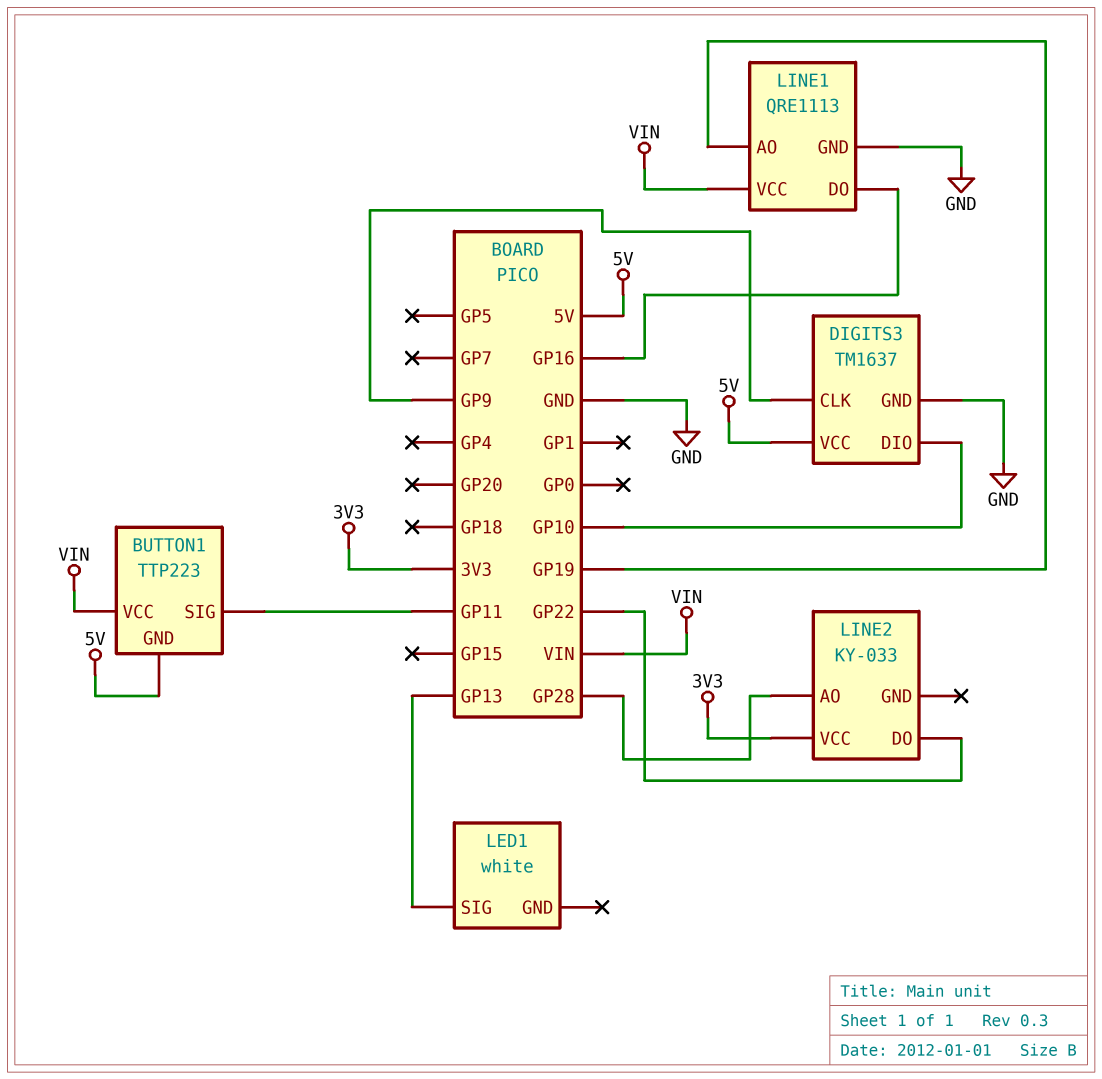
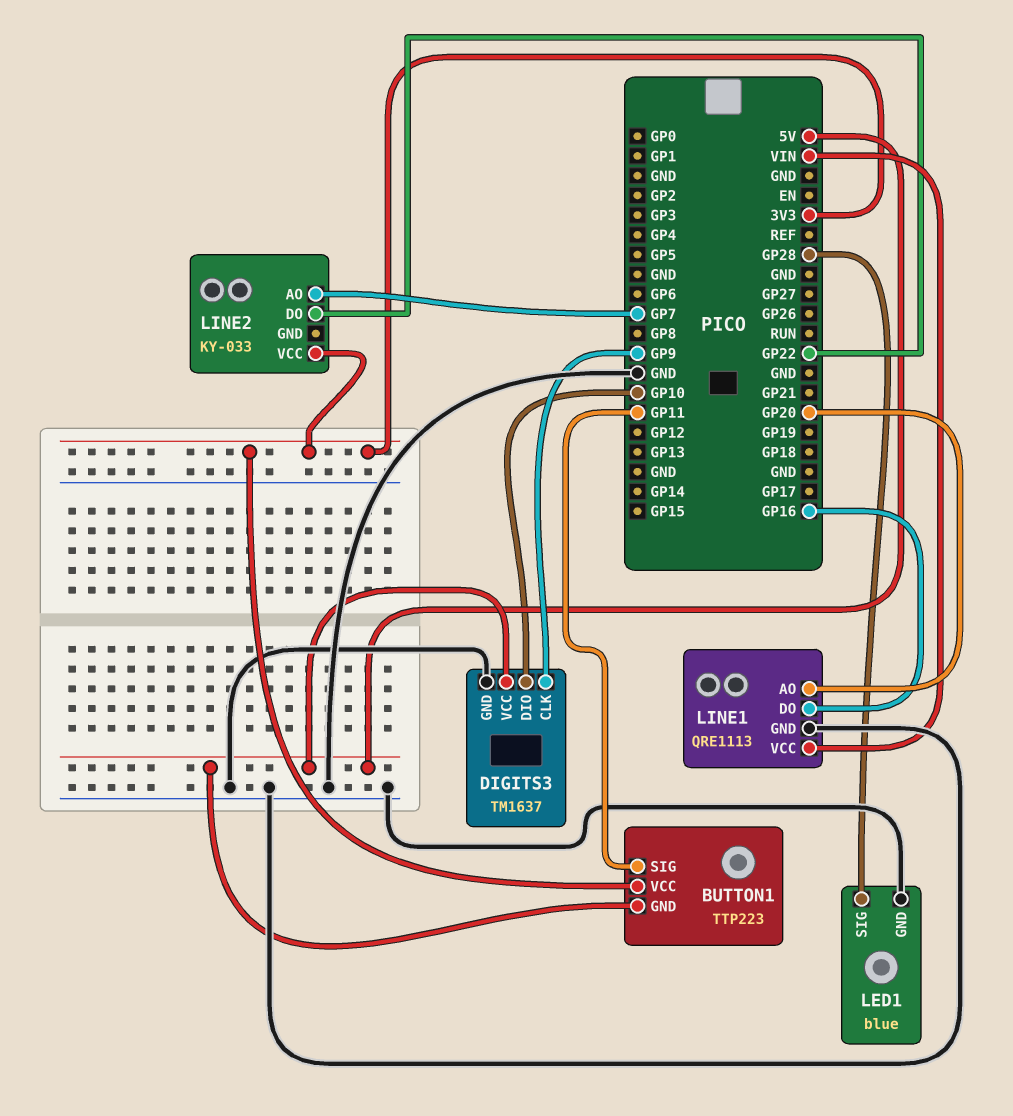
BUTTON1 pin VCC: VIN -> 3V3
LED1: white -> blue
LED1 pin GND: none -> GND
LED1 pin SIG: GP13 -> GP28
LINE1 pin AO: GP19 -> GP20
LINE2 pin AO: GP28 -> GP7

